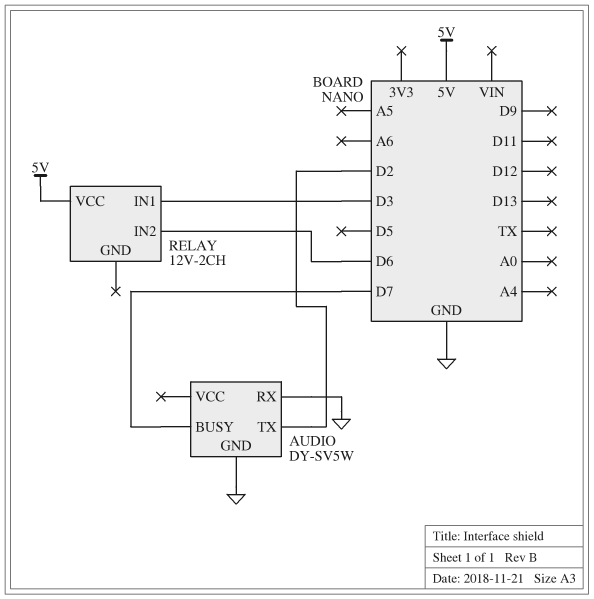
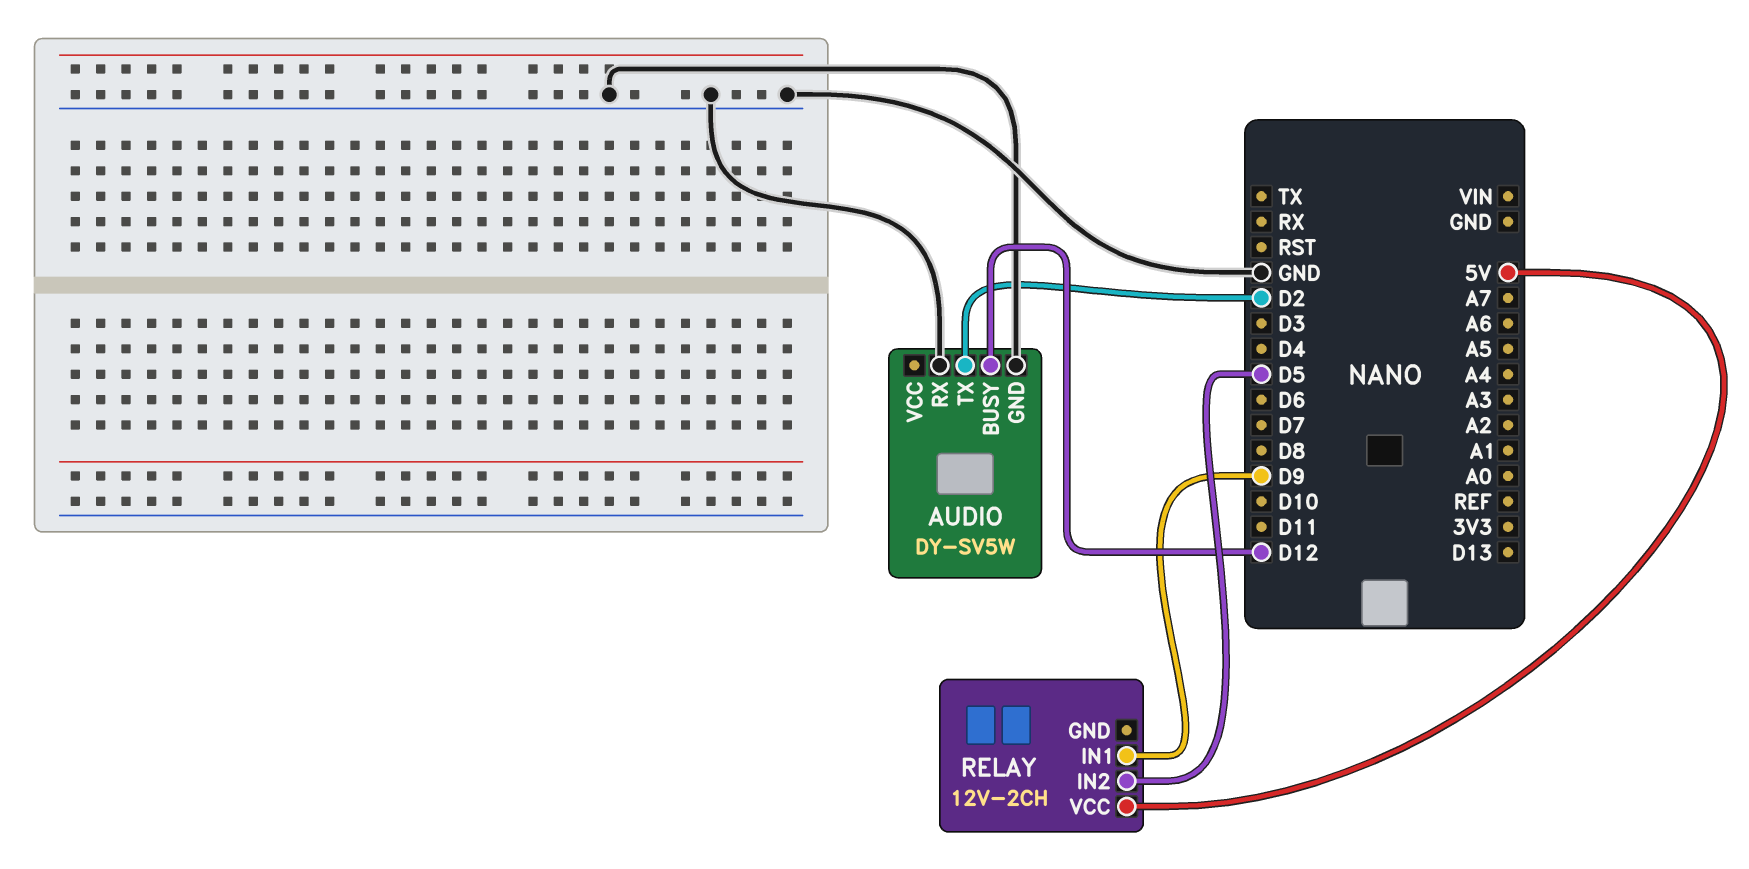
AUDIO pin BUSY: D7 -> D12
RELAY pin IN1: D3 -> D9
RELAY pin IN2: D6 -> D5

